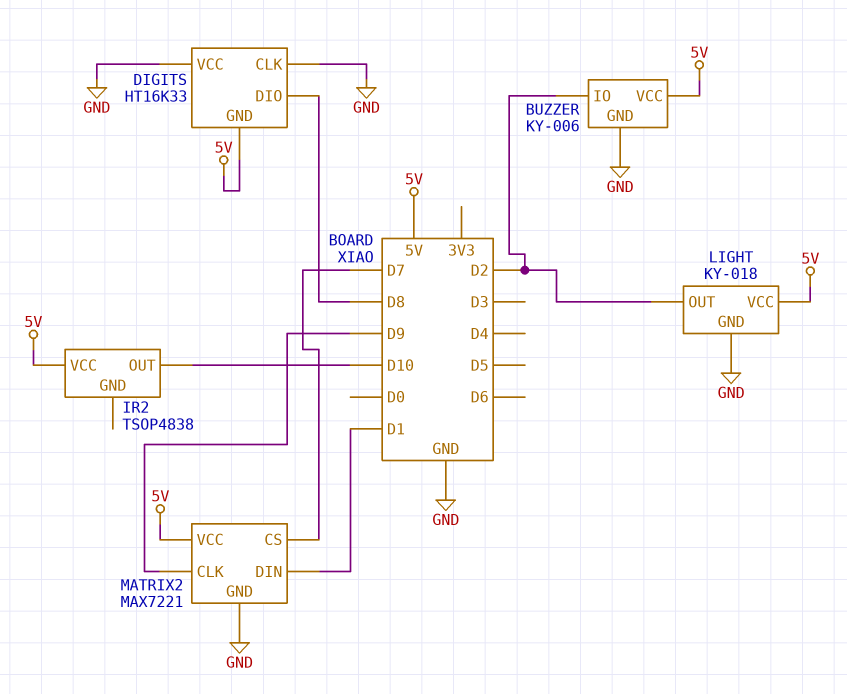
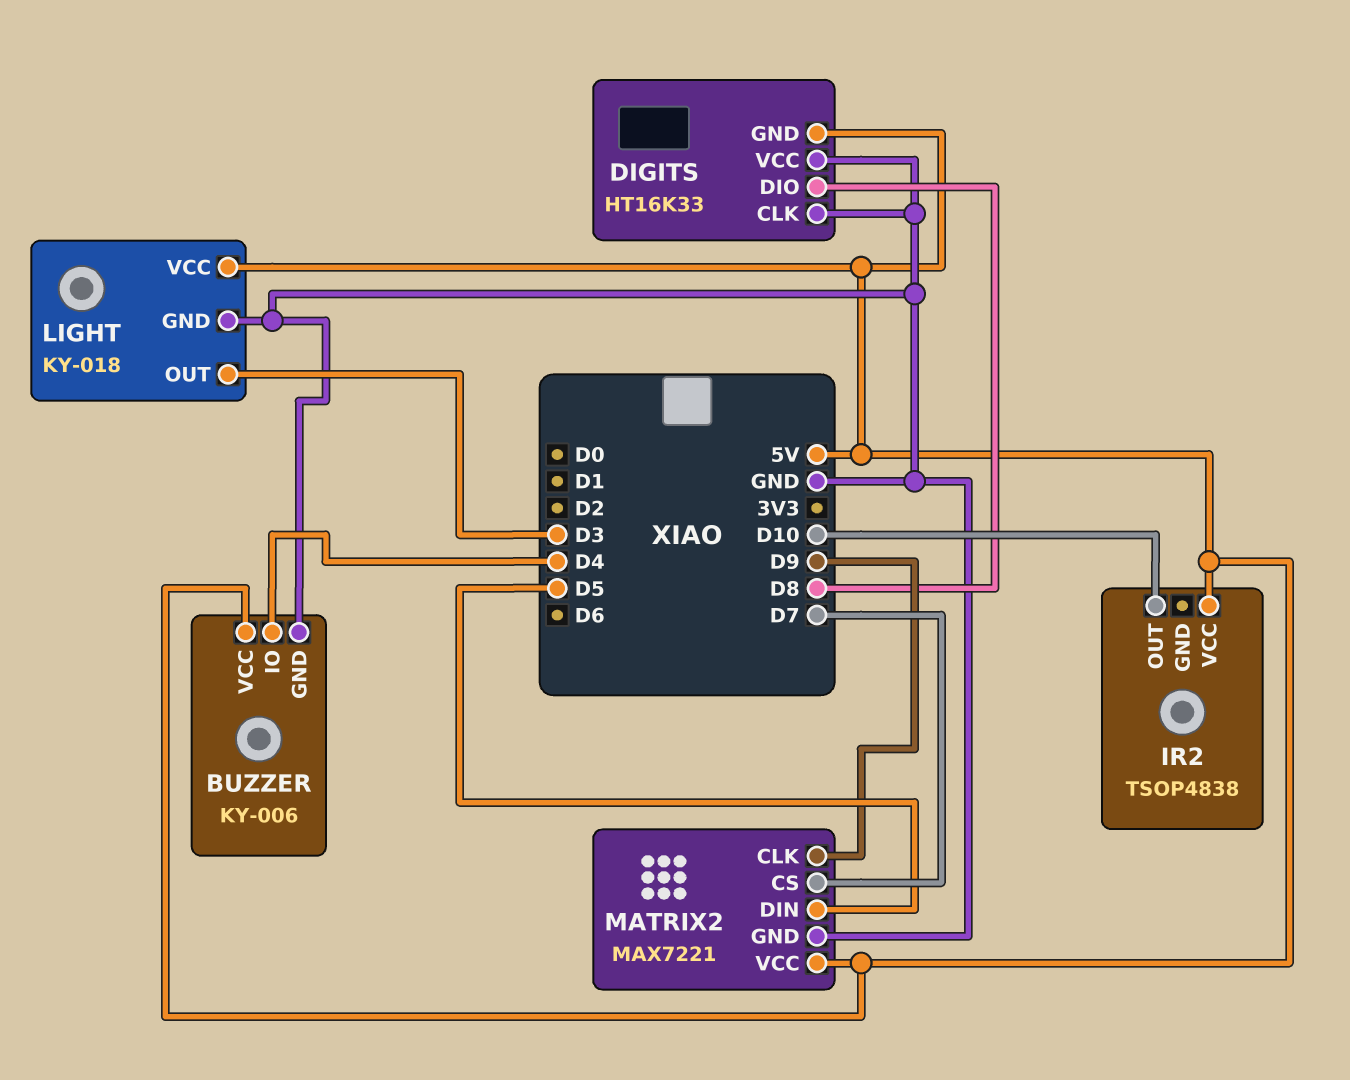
BUZZER pin IO: D2 -> D4
LIGHT pin OUT: D2 -> D3
MATRIX2 pin DIN: D1 -> D5

